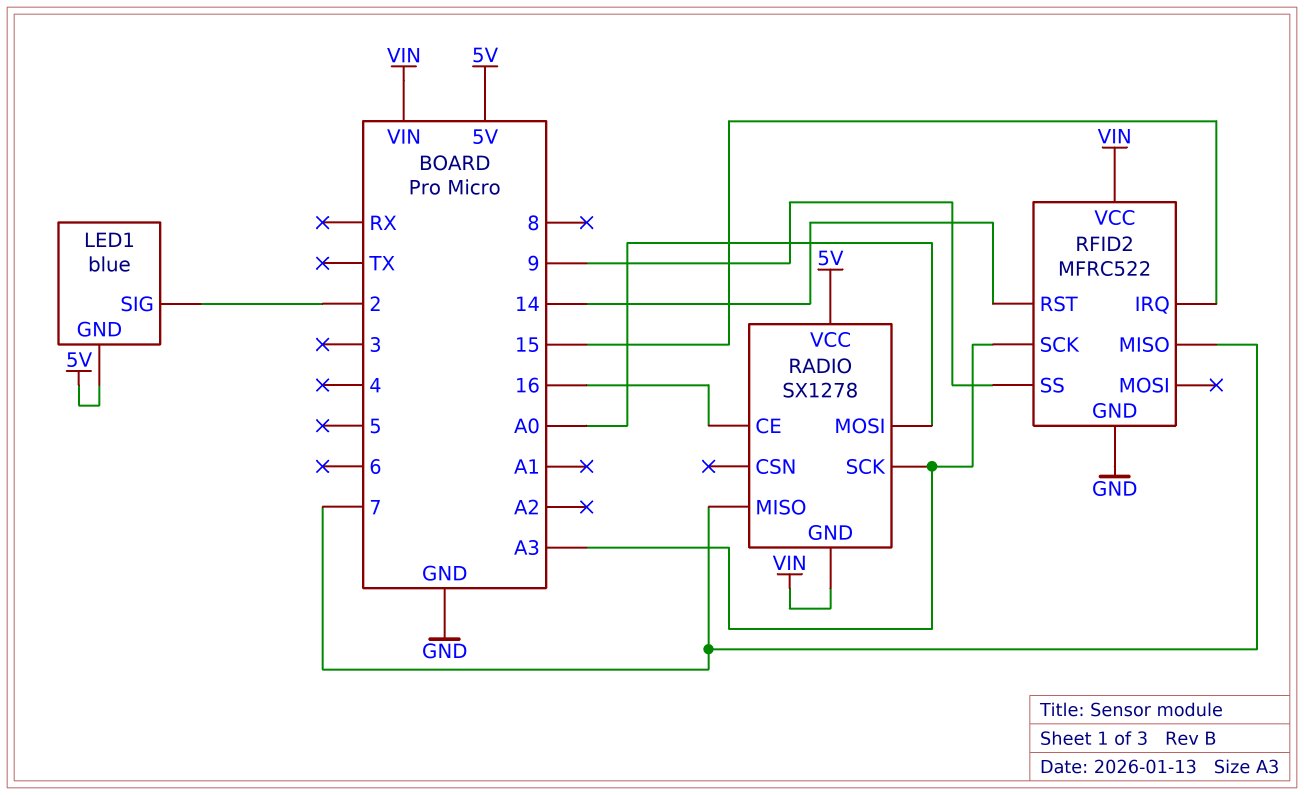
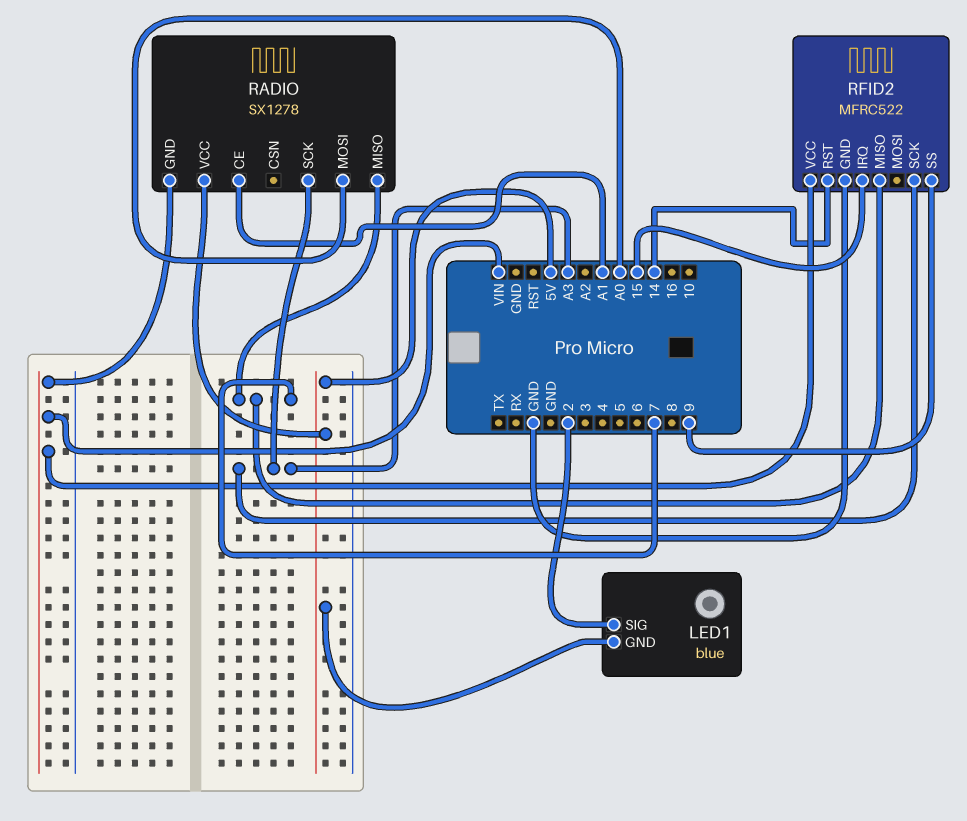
RADIO pin CE: 16 -> A1

